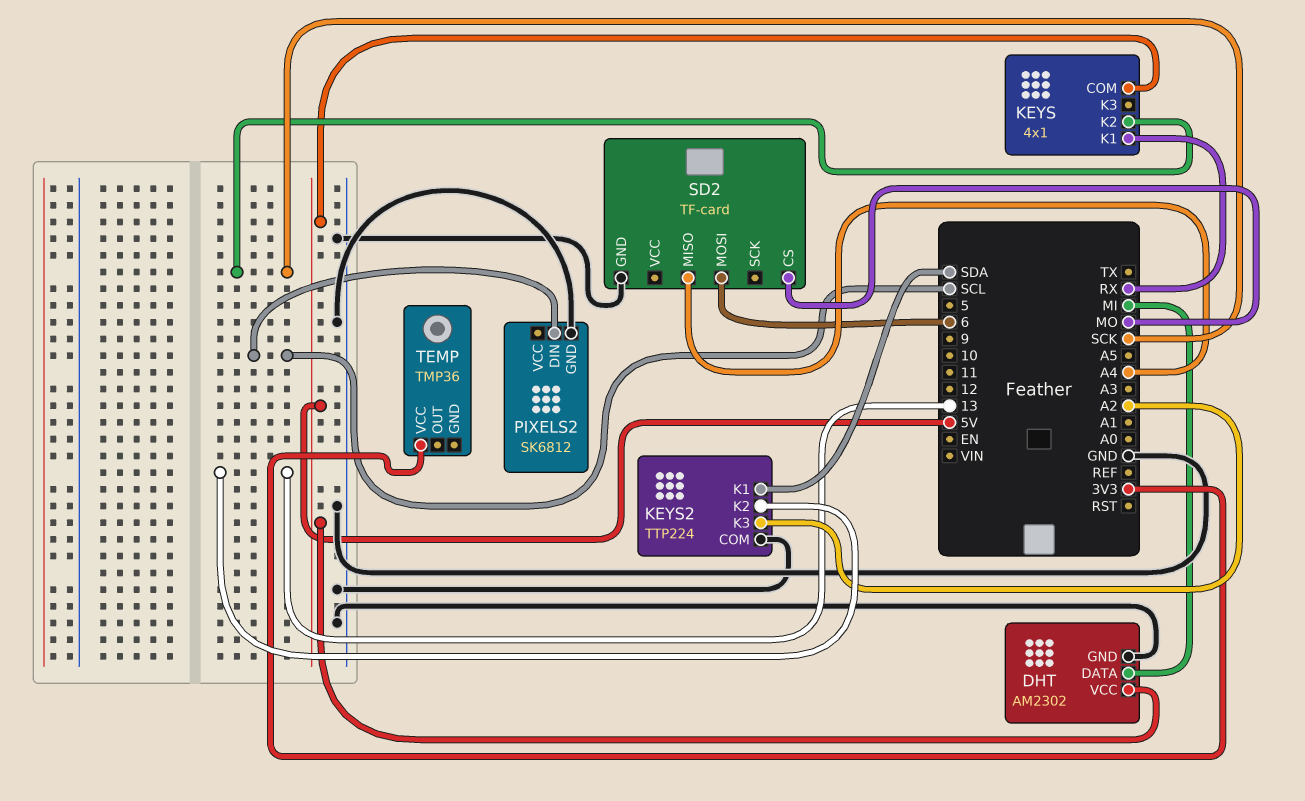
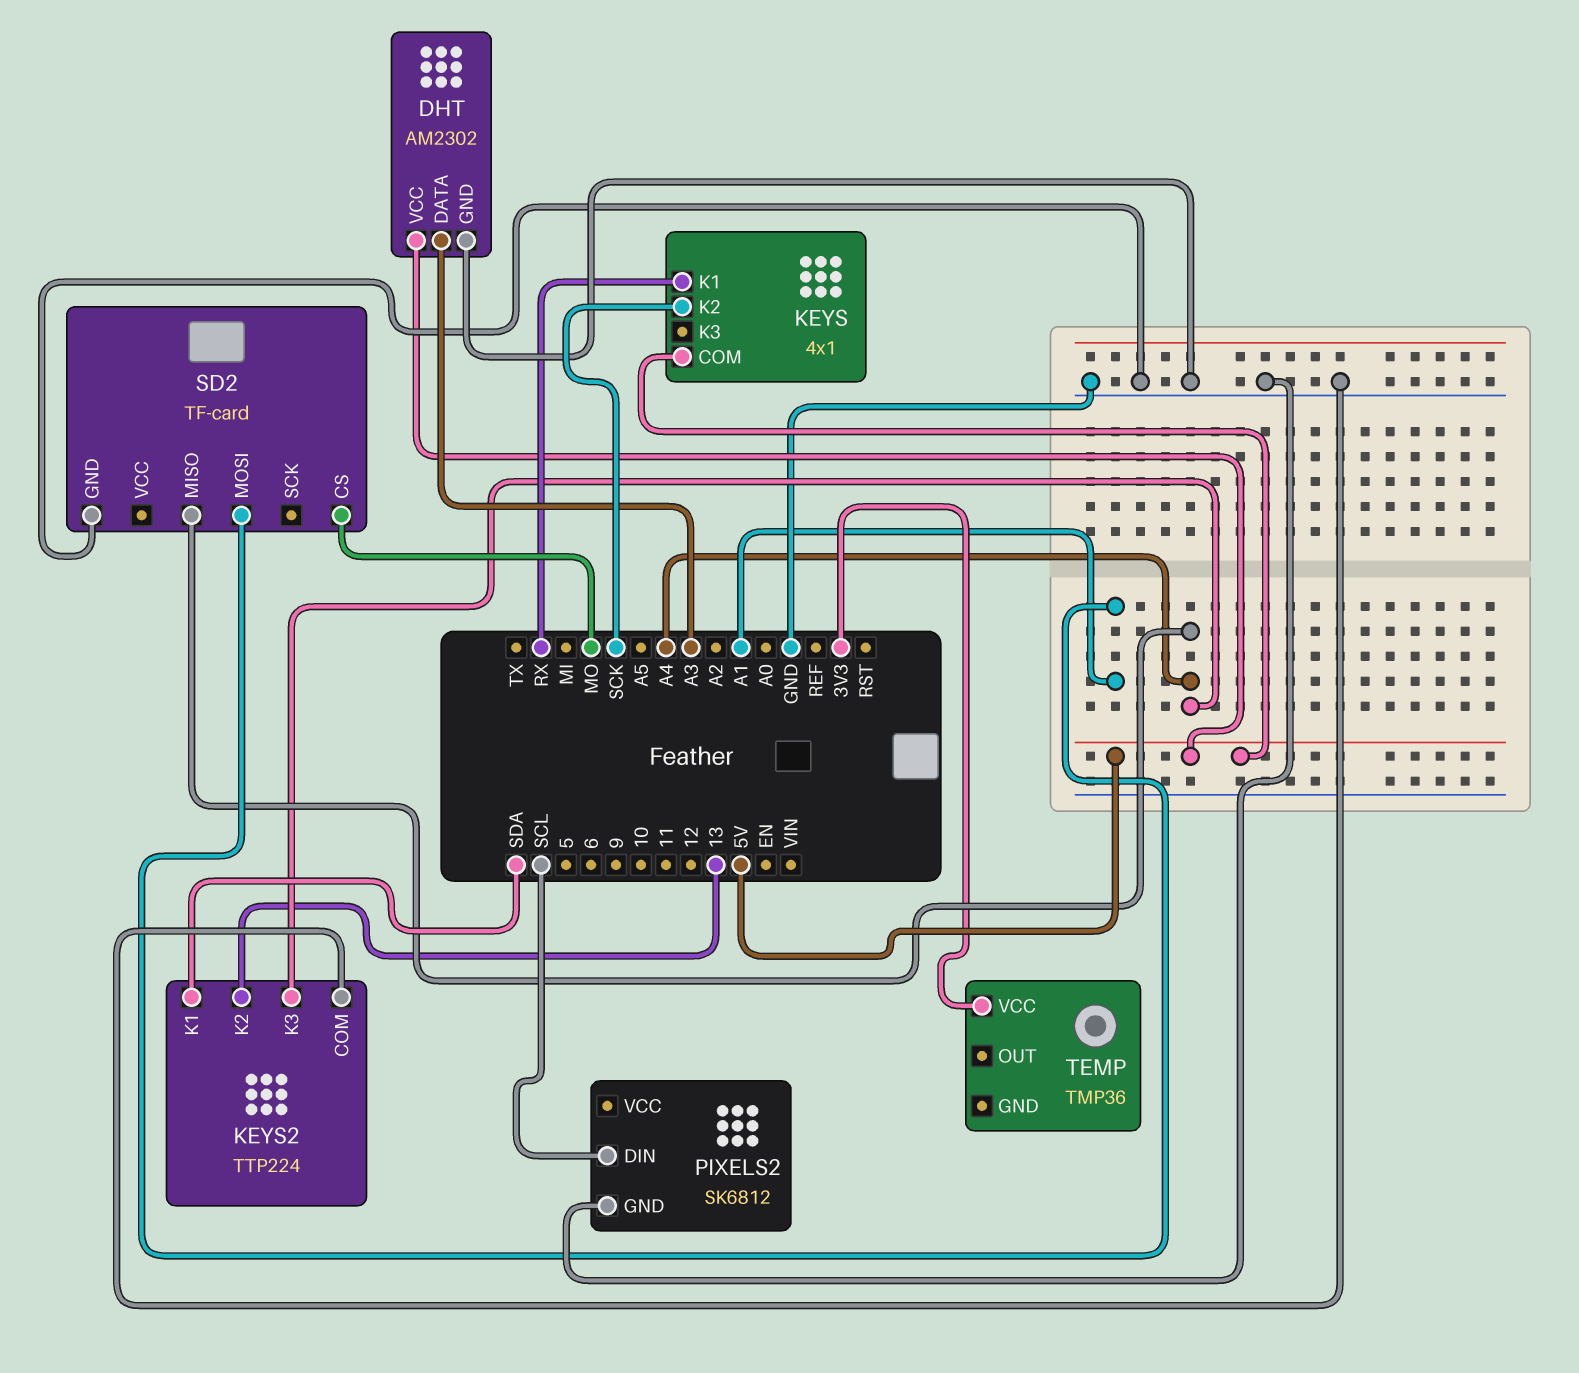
DHT pin DATA: MI -> A3
KEYS2 pin K3: A2 -> A4
SD2 pin MOSI: 6 -> A1

